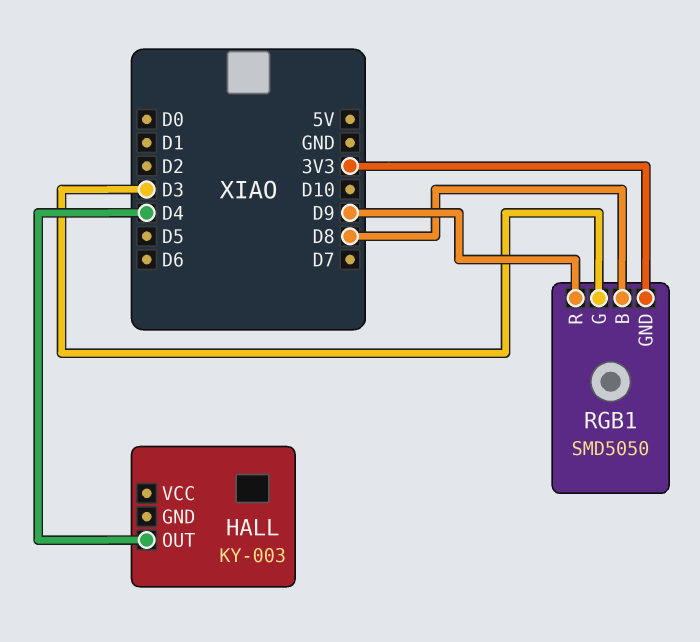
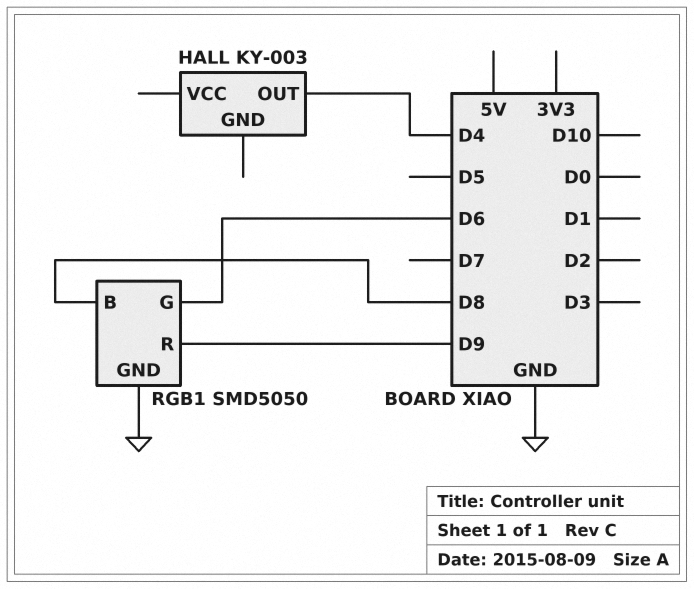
RGB1 pin G: D3 -> D6
RGB1 pin GND: 3V3 -> GND

